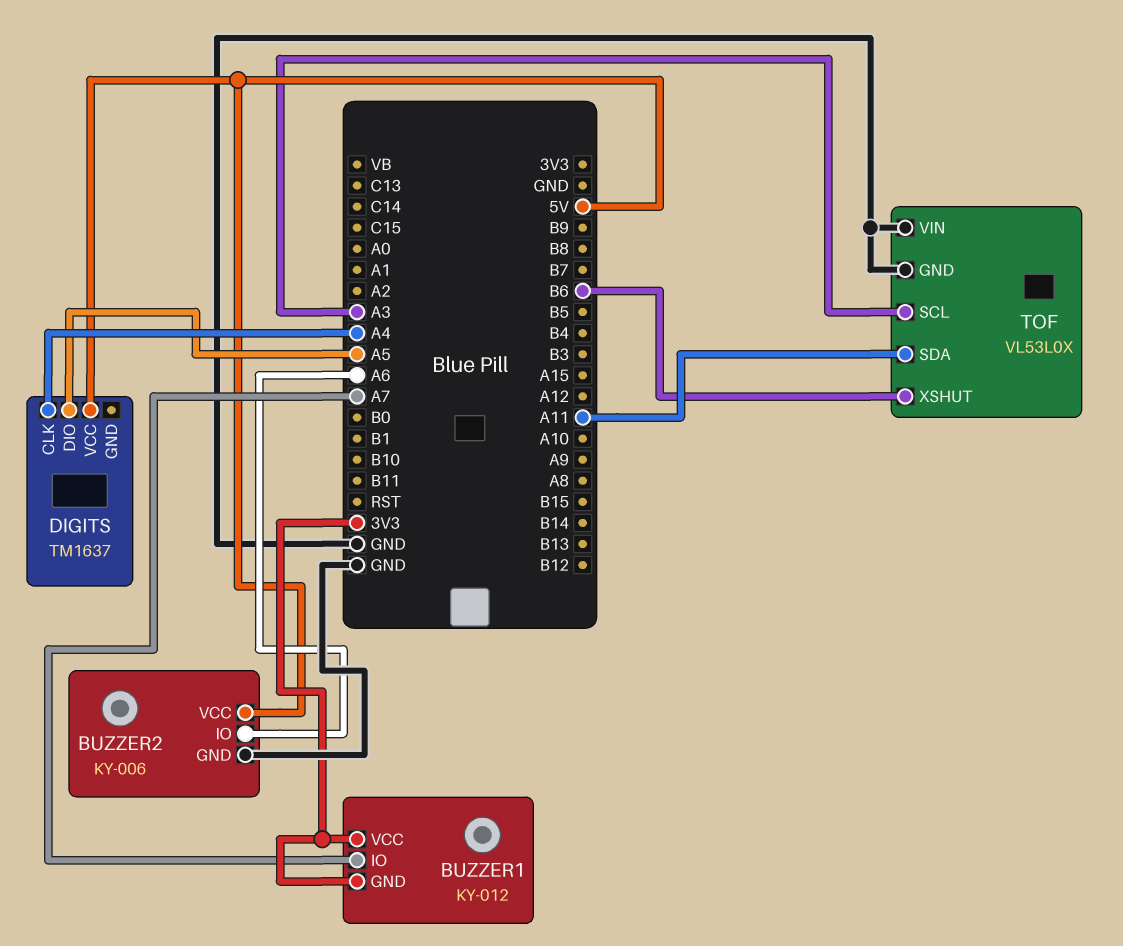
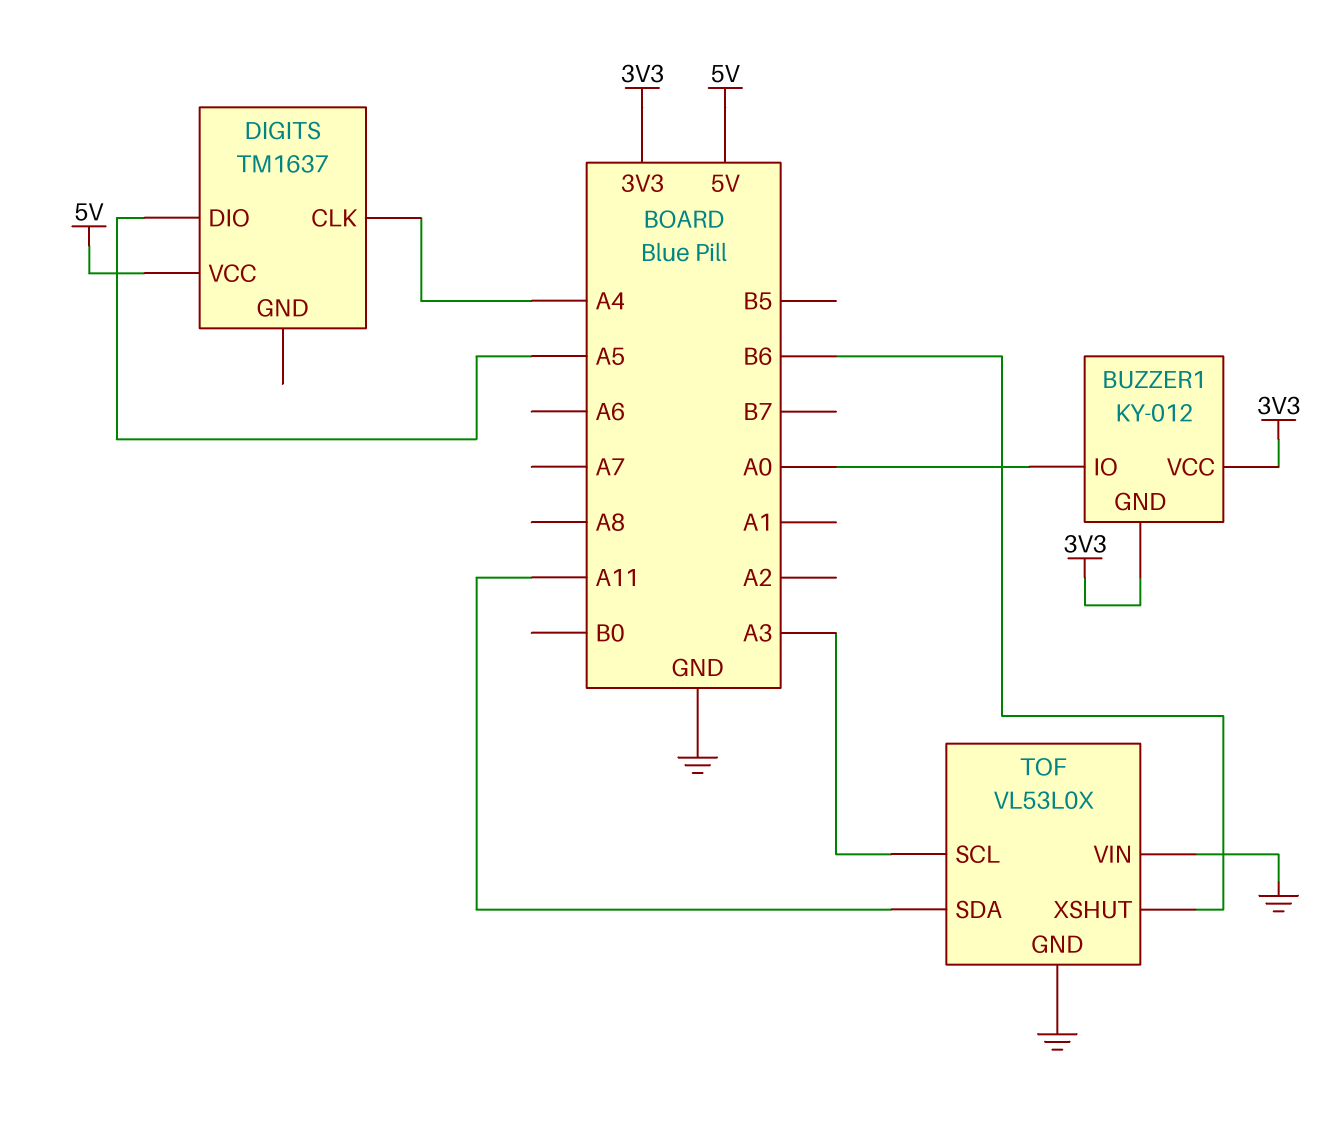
BUZZER1 pin IO: A7 -> A0
BUZZER2: KY-006 -> none
BUZZER2 pin GND: GND -> none
BUZZER2 pin IO: A6 -> none
BUZZER2 pin VCC: 5V -> none

